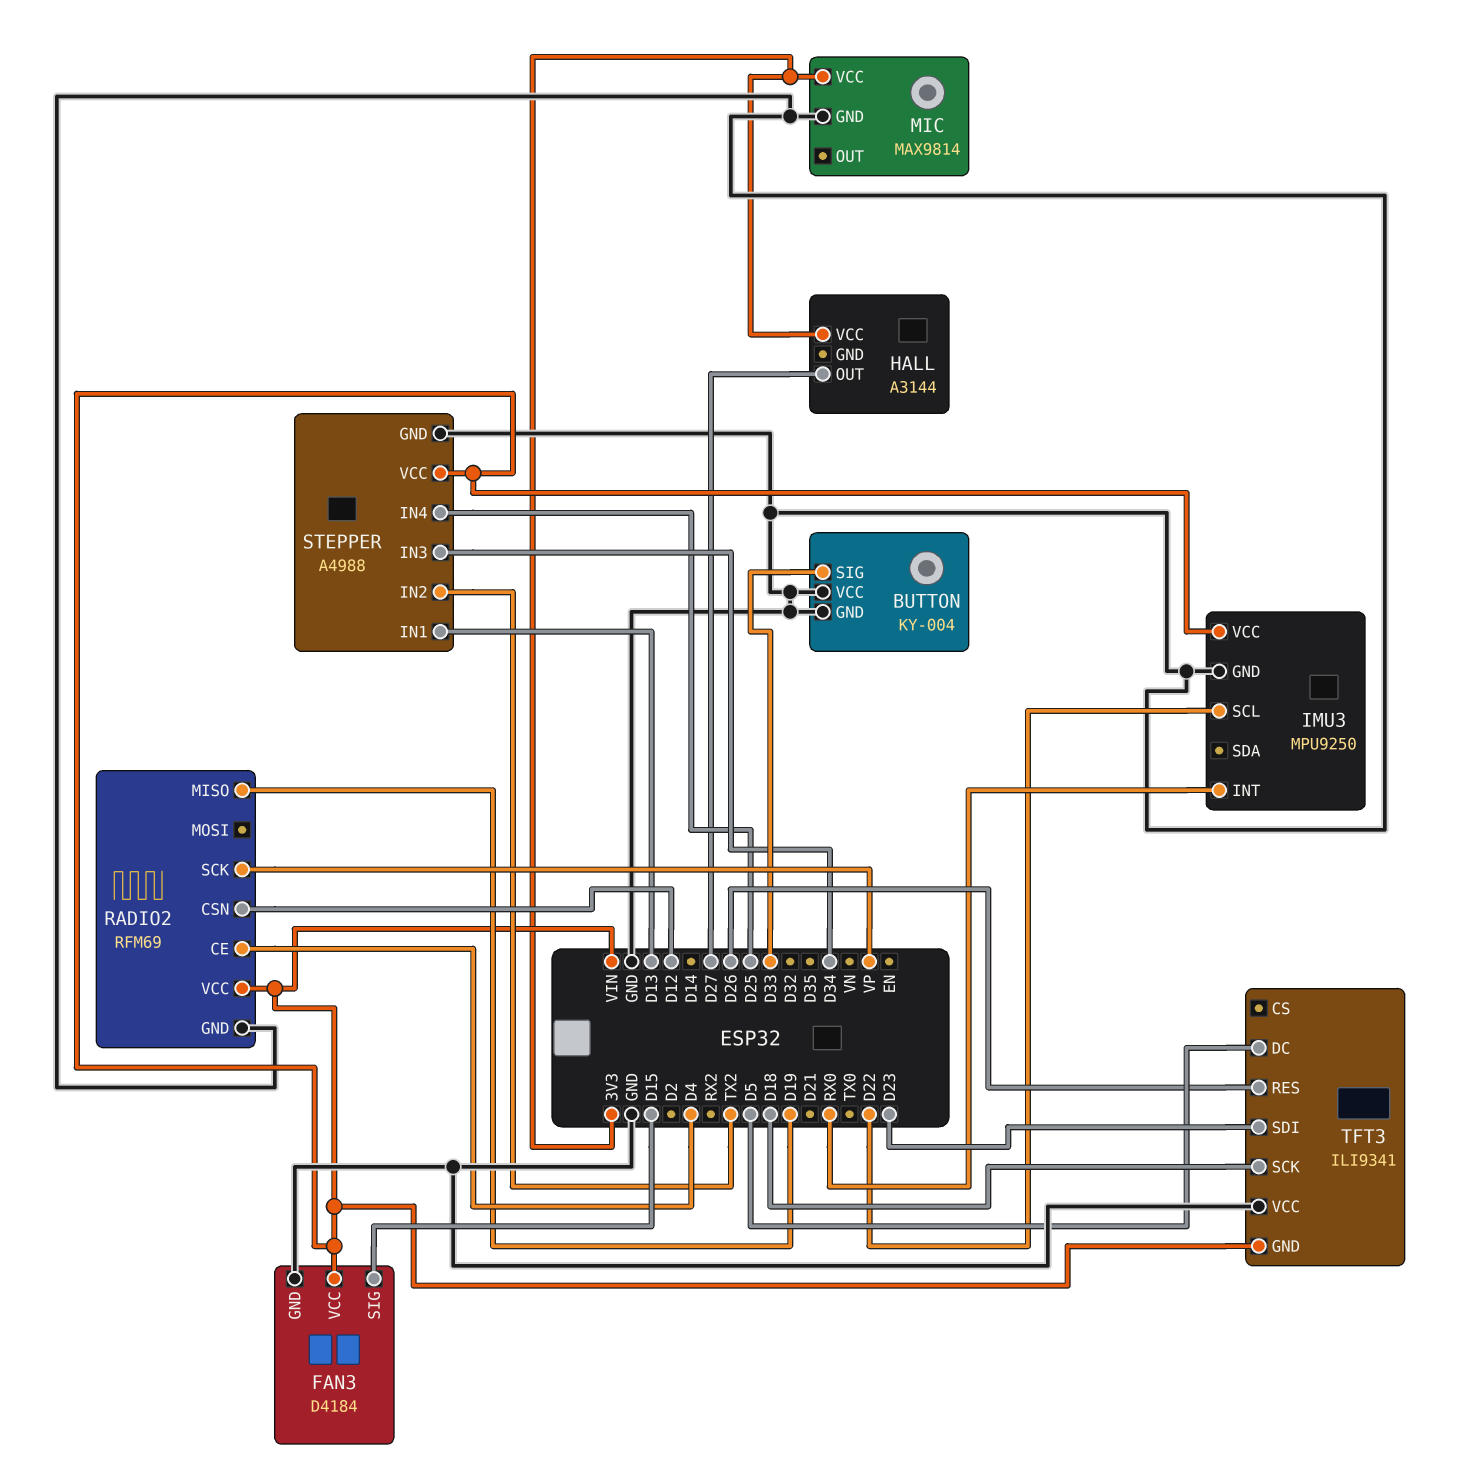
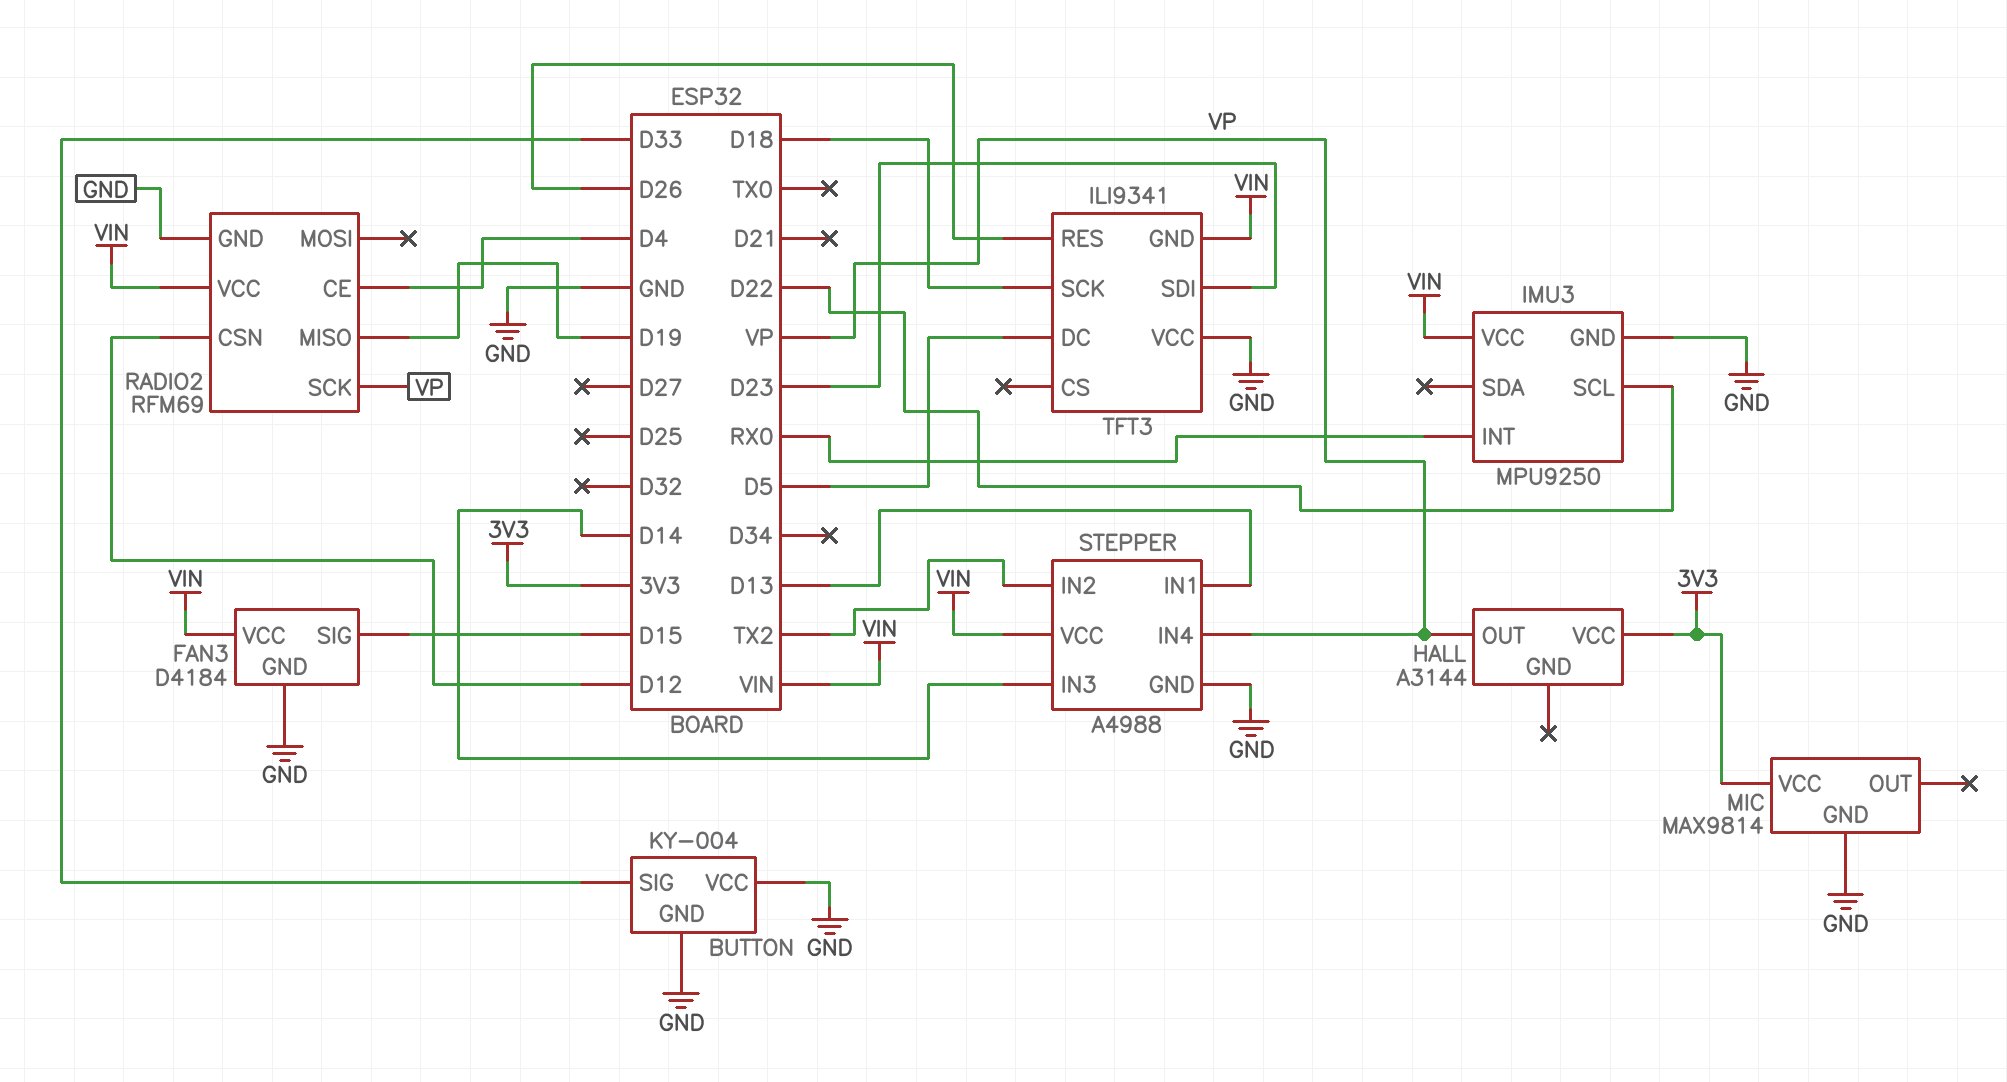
HALL pin OUT: D27 -> VP
STEPPER pin IN3: D34 -> D14
STEPPER pin IN4: D25 -> VP

